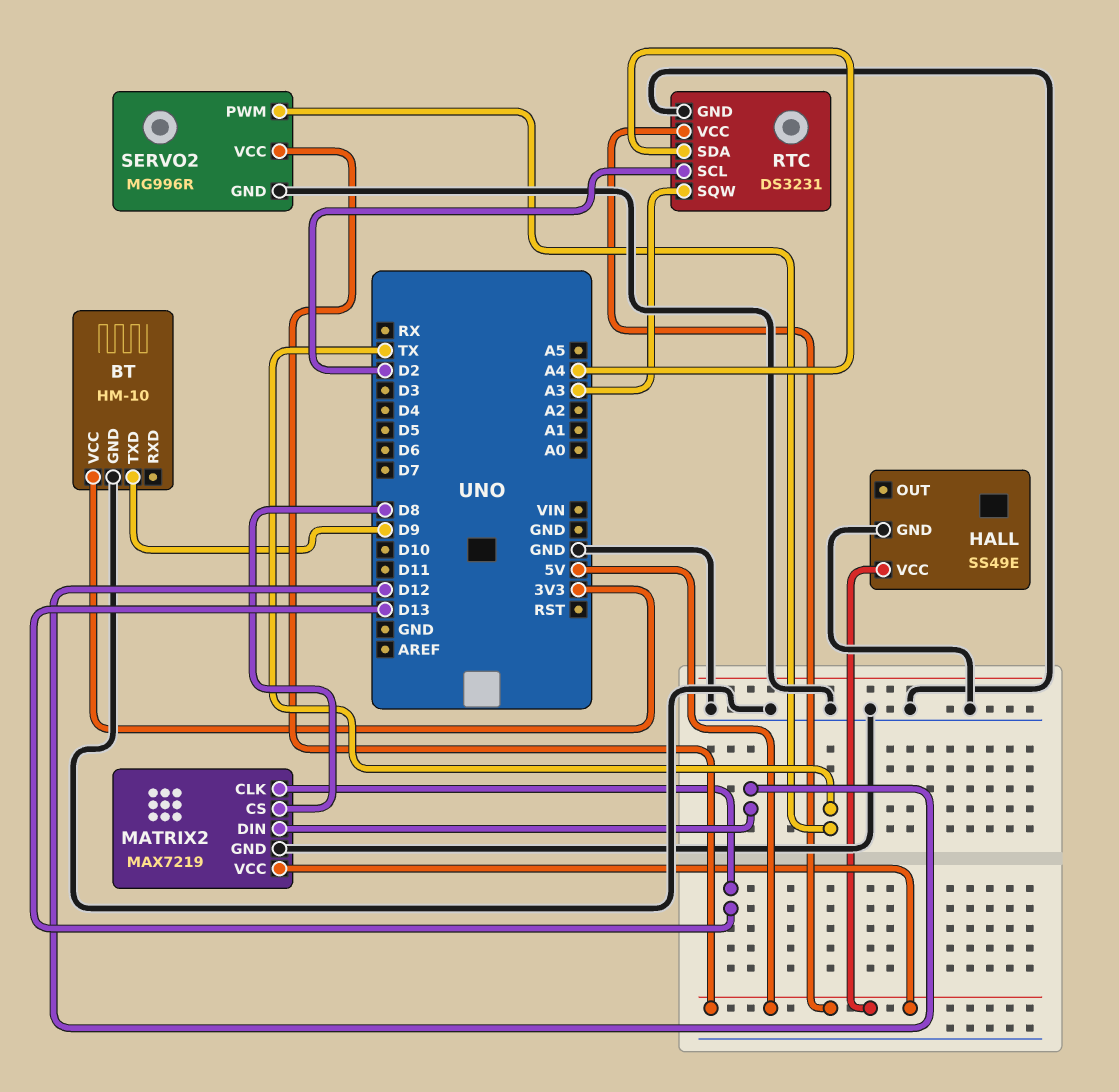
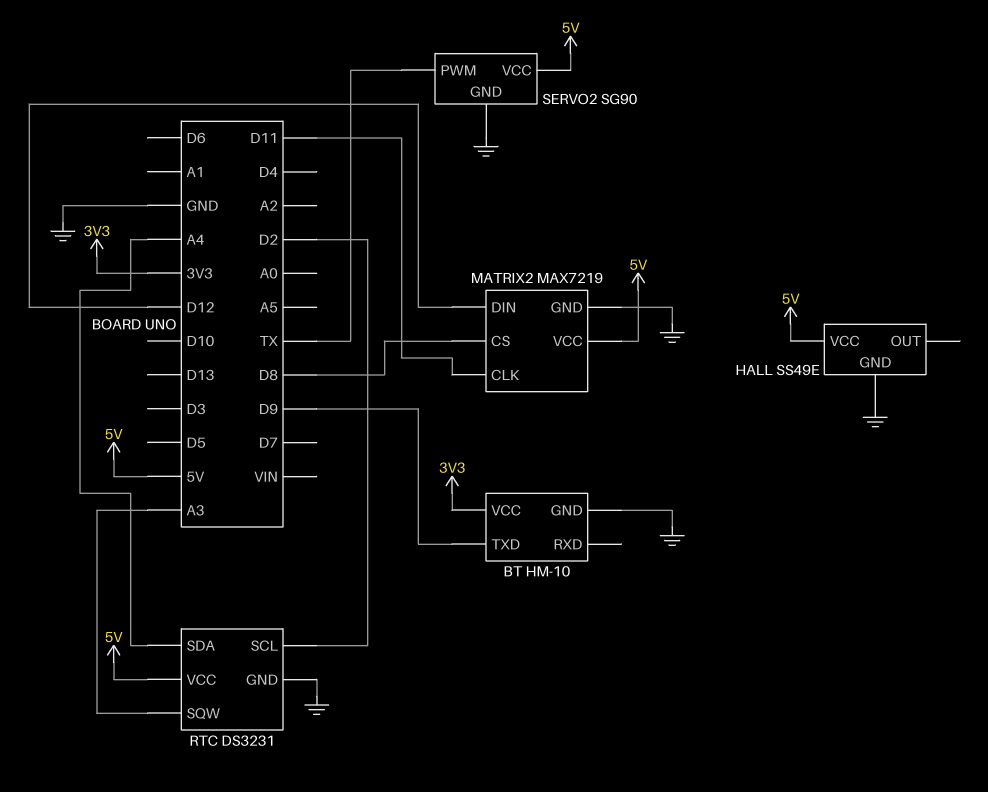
MATRIX2 pin CLK: D13 -> D11
SERVO2: MG996R -> SG90

